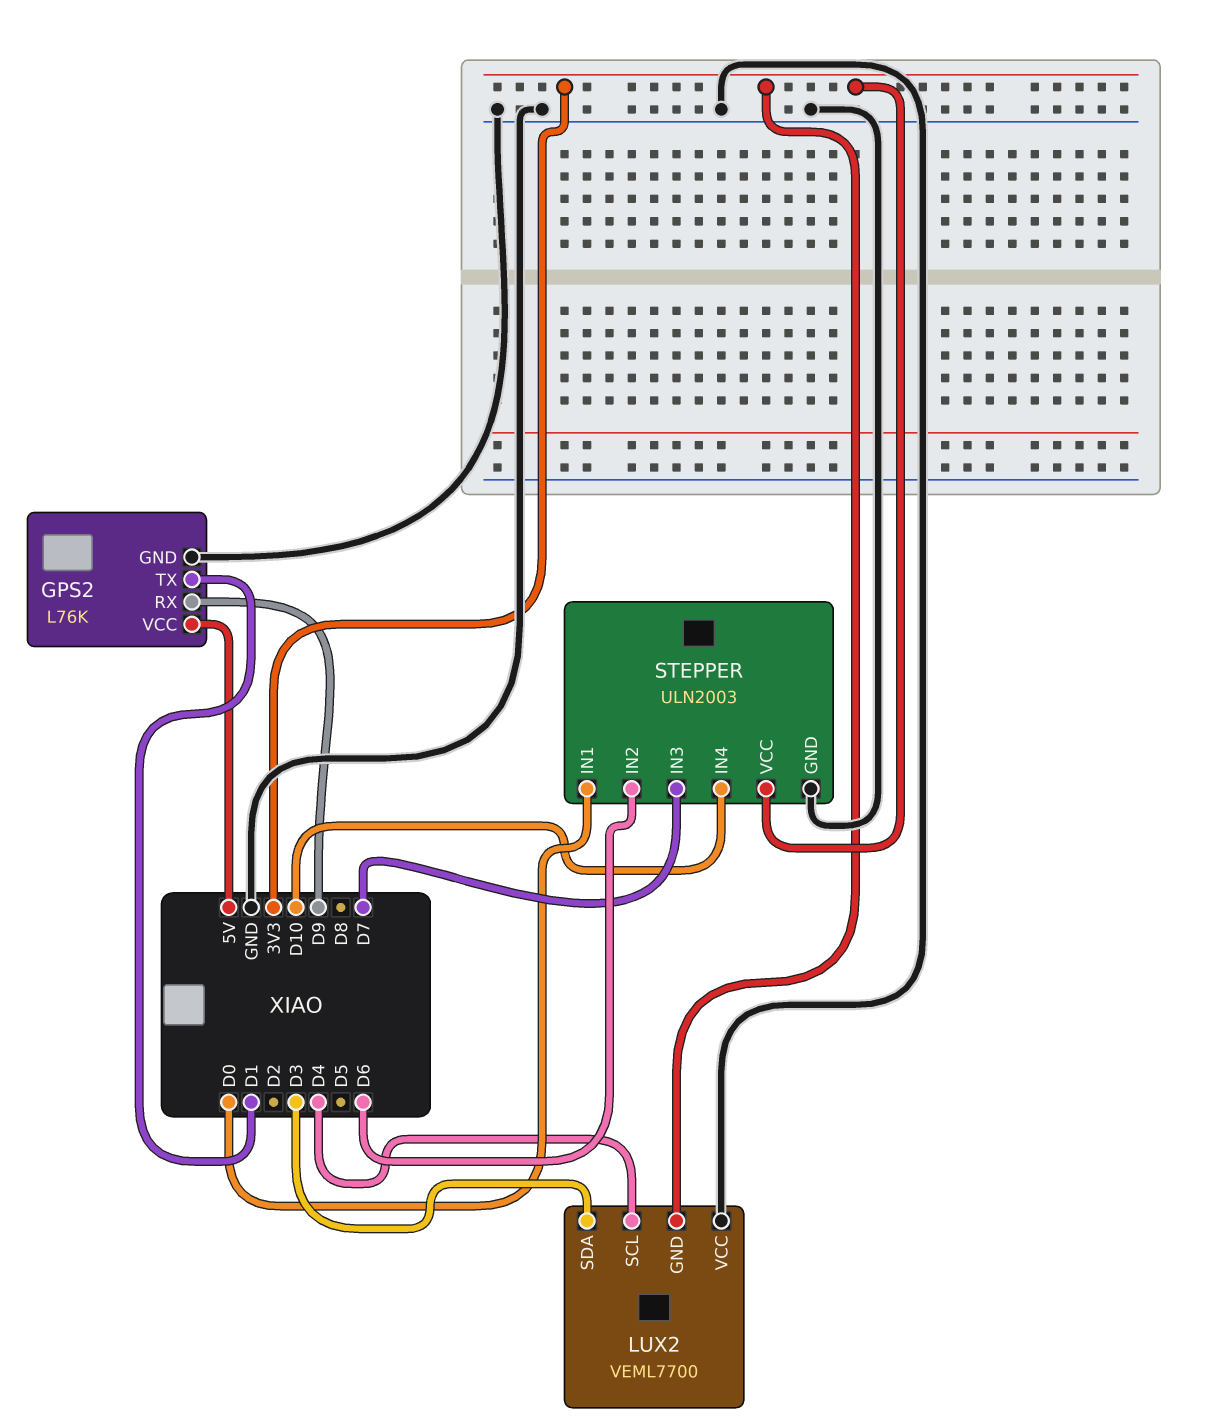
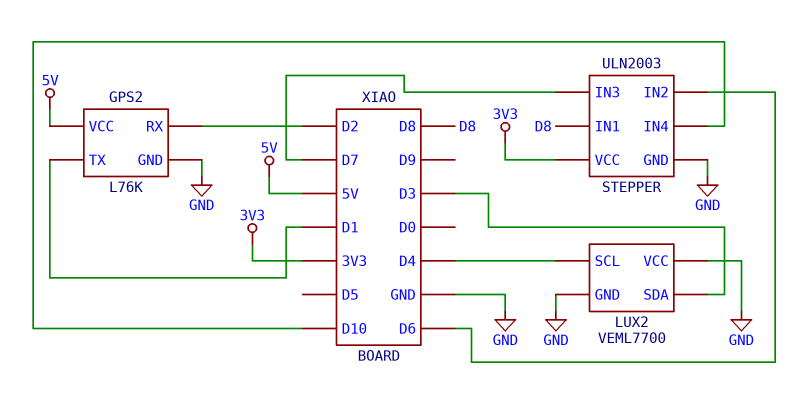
GPS2 pin RX: D9 -> D2
LUX2 pin GND: 3V3 -> GND
STEPPER pin IN1: D0 -> D8

